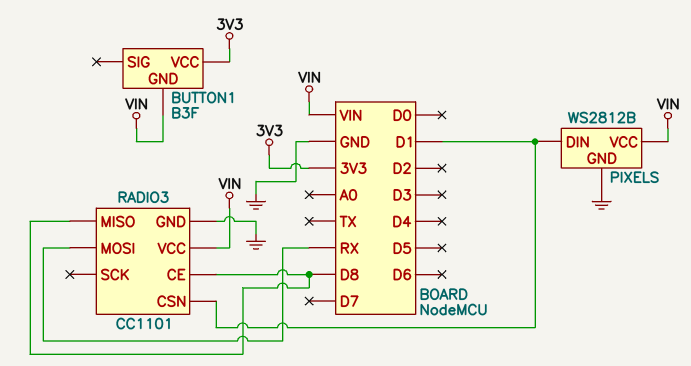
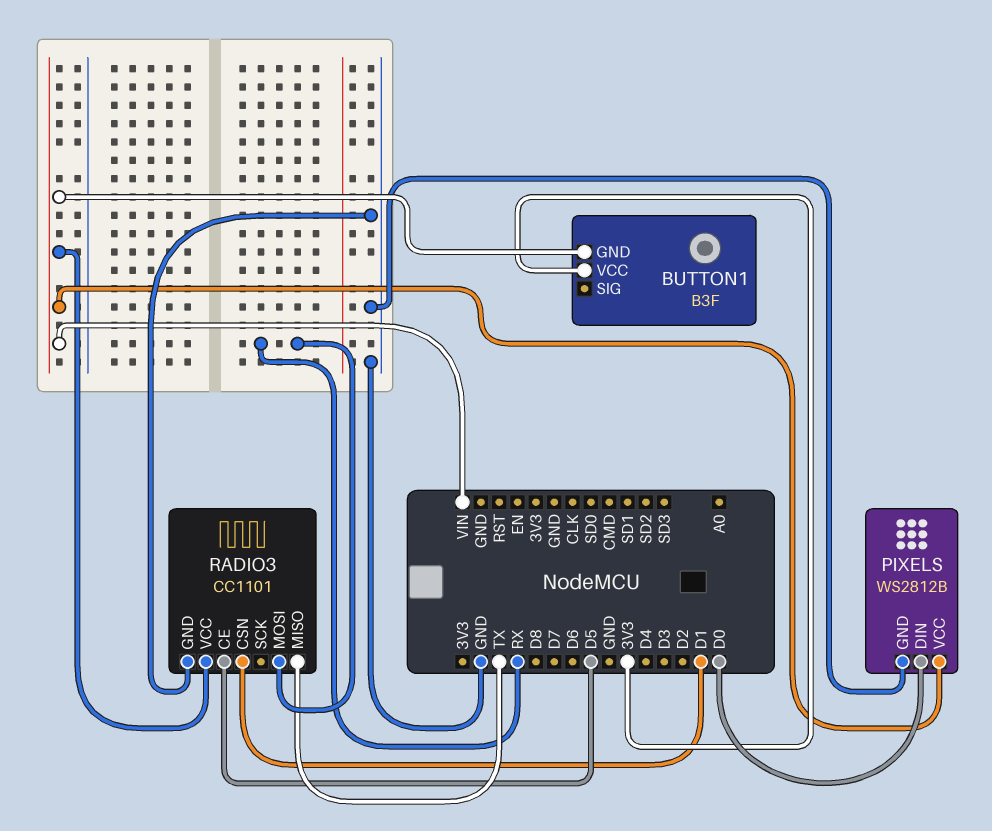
PIXELS pin DIN: D1 -> D0
RADIO3 pin CE: D8 -> D5
RADIO3 pin MISO: D8 -> TX

